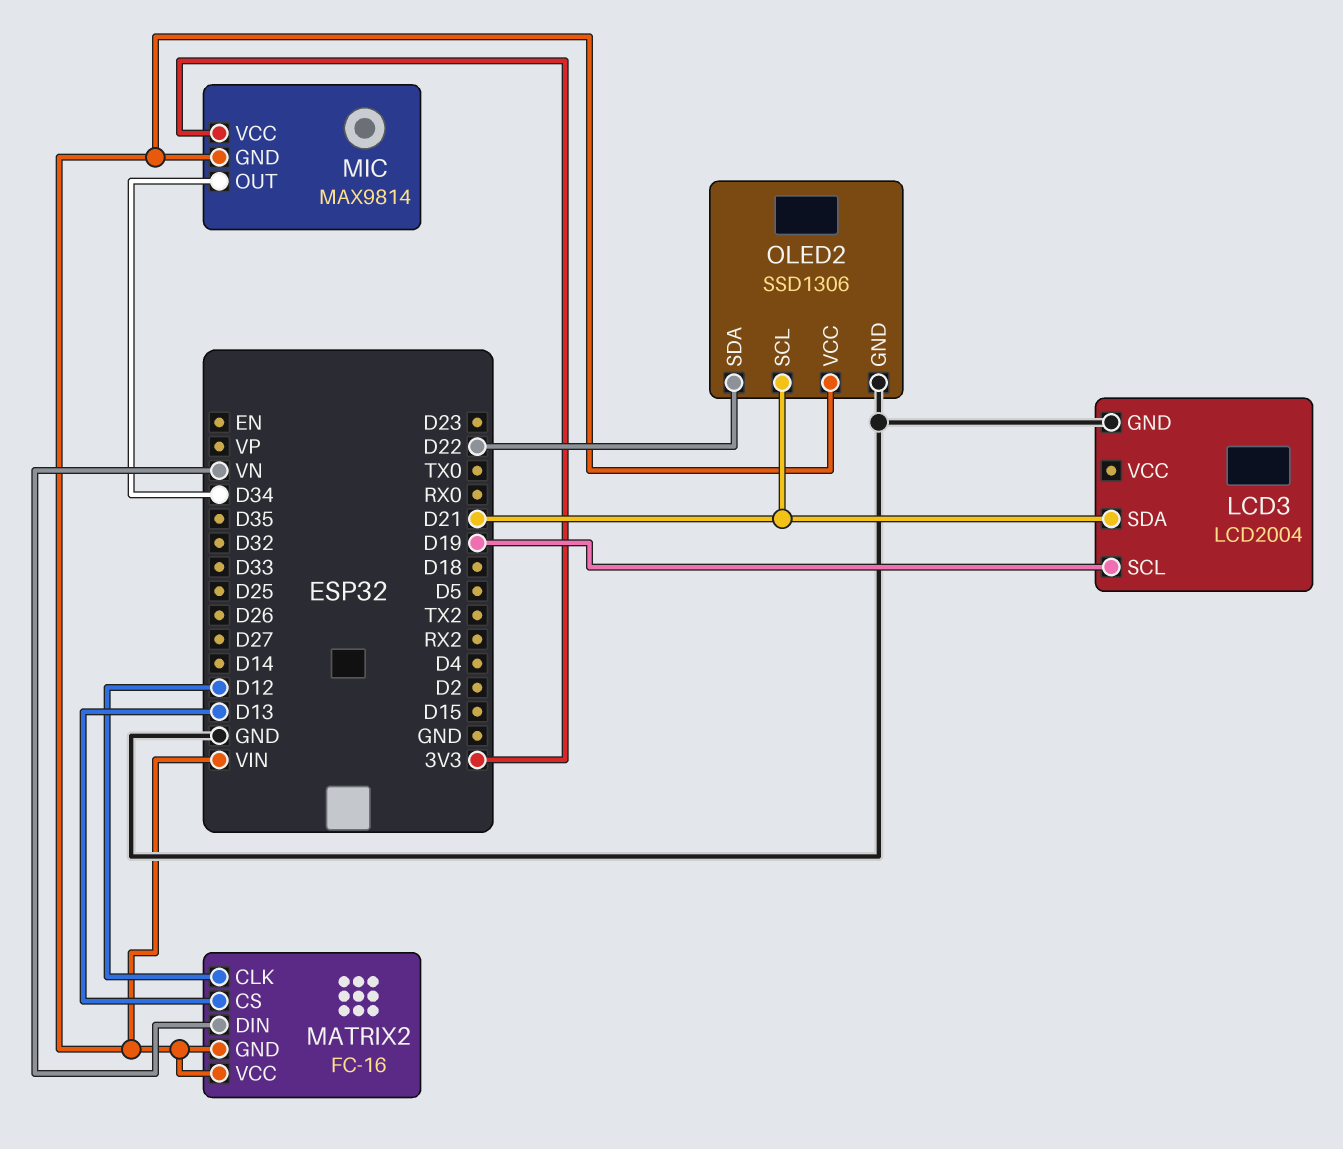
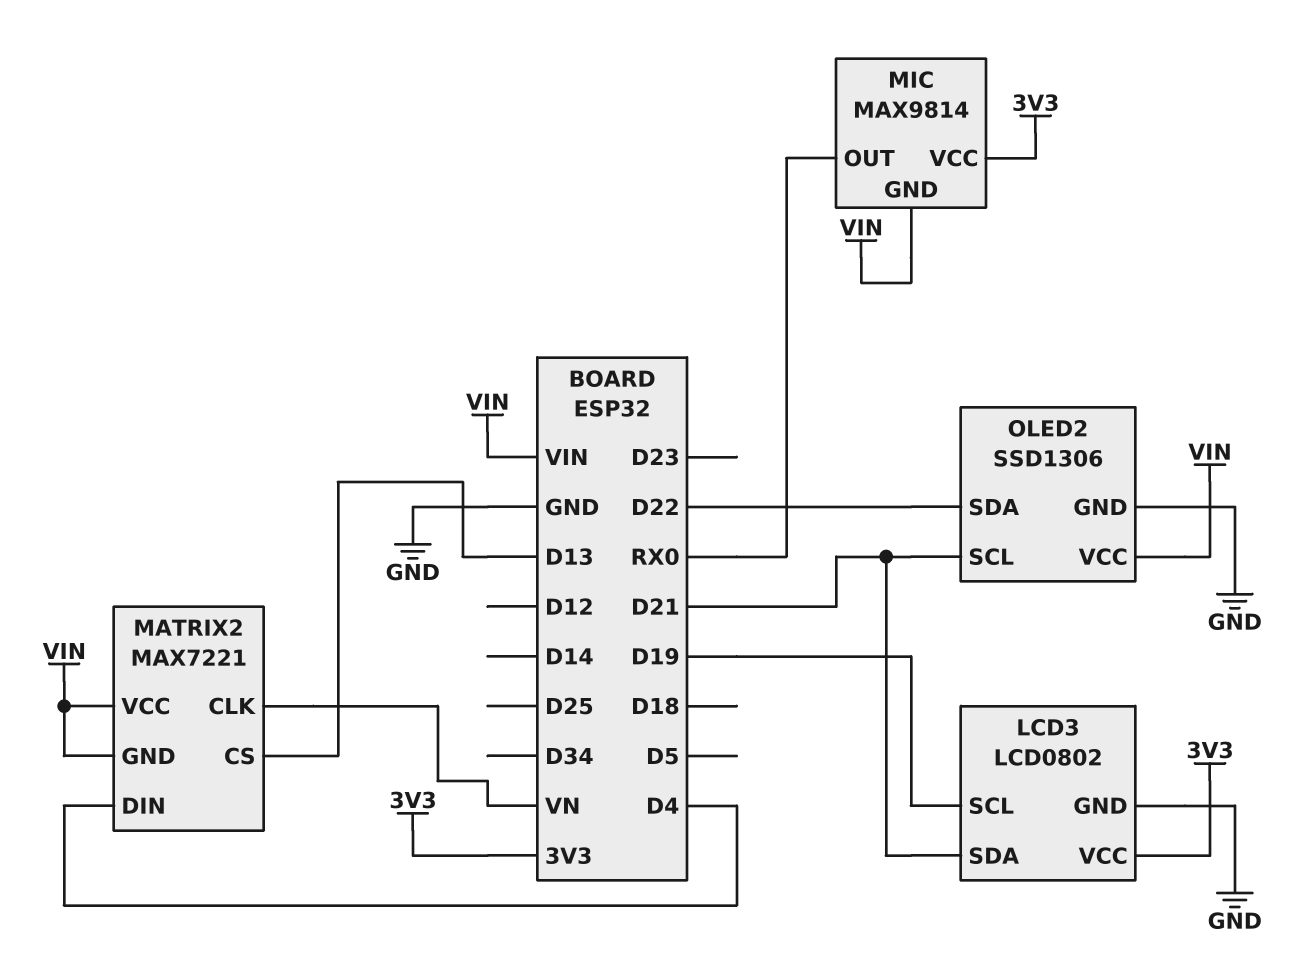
LCD3: LCD2004 -> LCD0802
LCD3 pin VCC: none -> 3V3
MATRIX2: FC-16 -> MAX7221
MATRIX2 pin CLK: D12 -> VN
MATRIX2 pin DIN: VN -> D4
MIC pin OUT: D34 -> RX0

